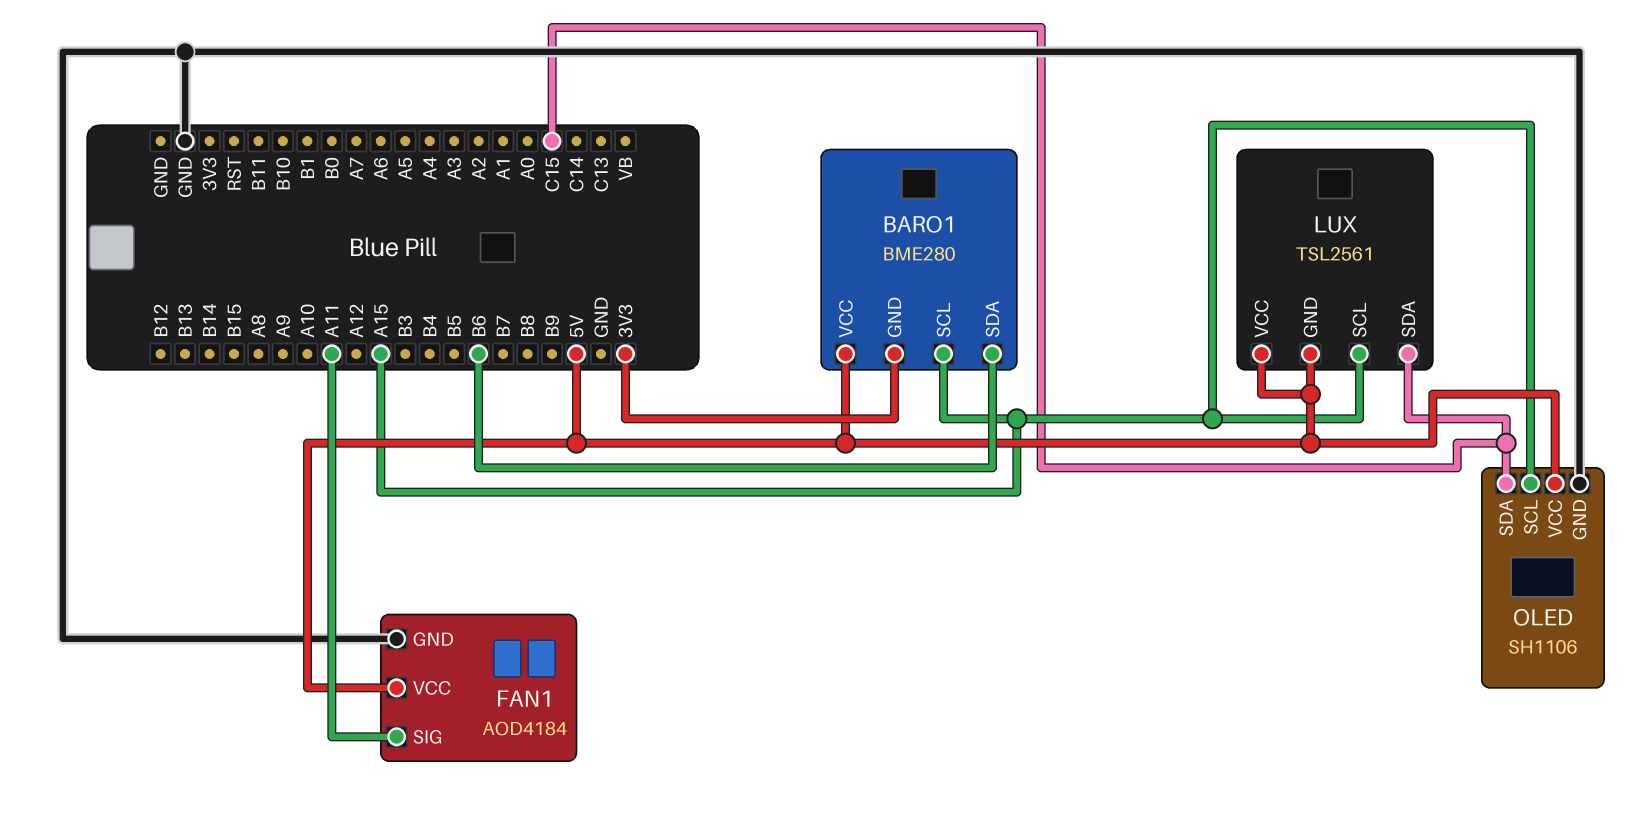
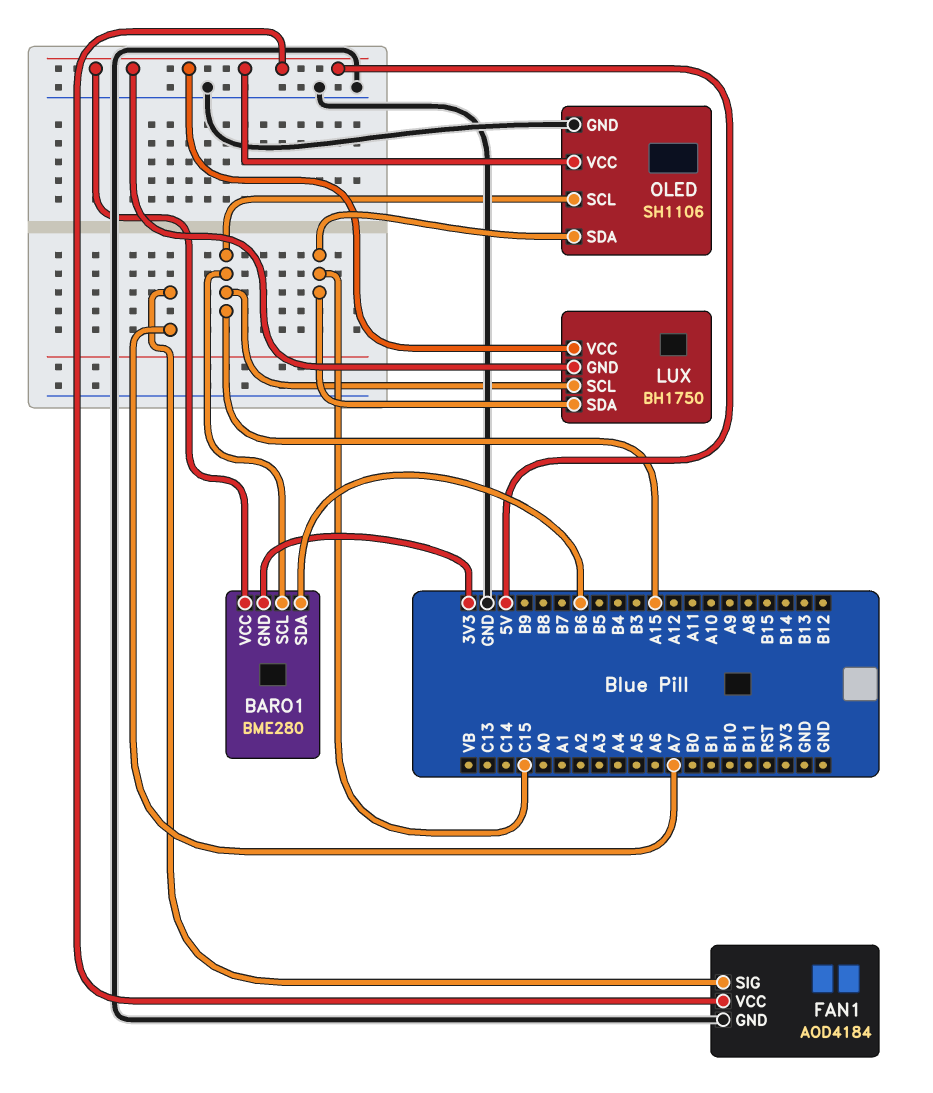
FAN1 pin SIG: A11 -> A7
LUX: TSL2561 -> BH1750

